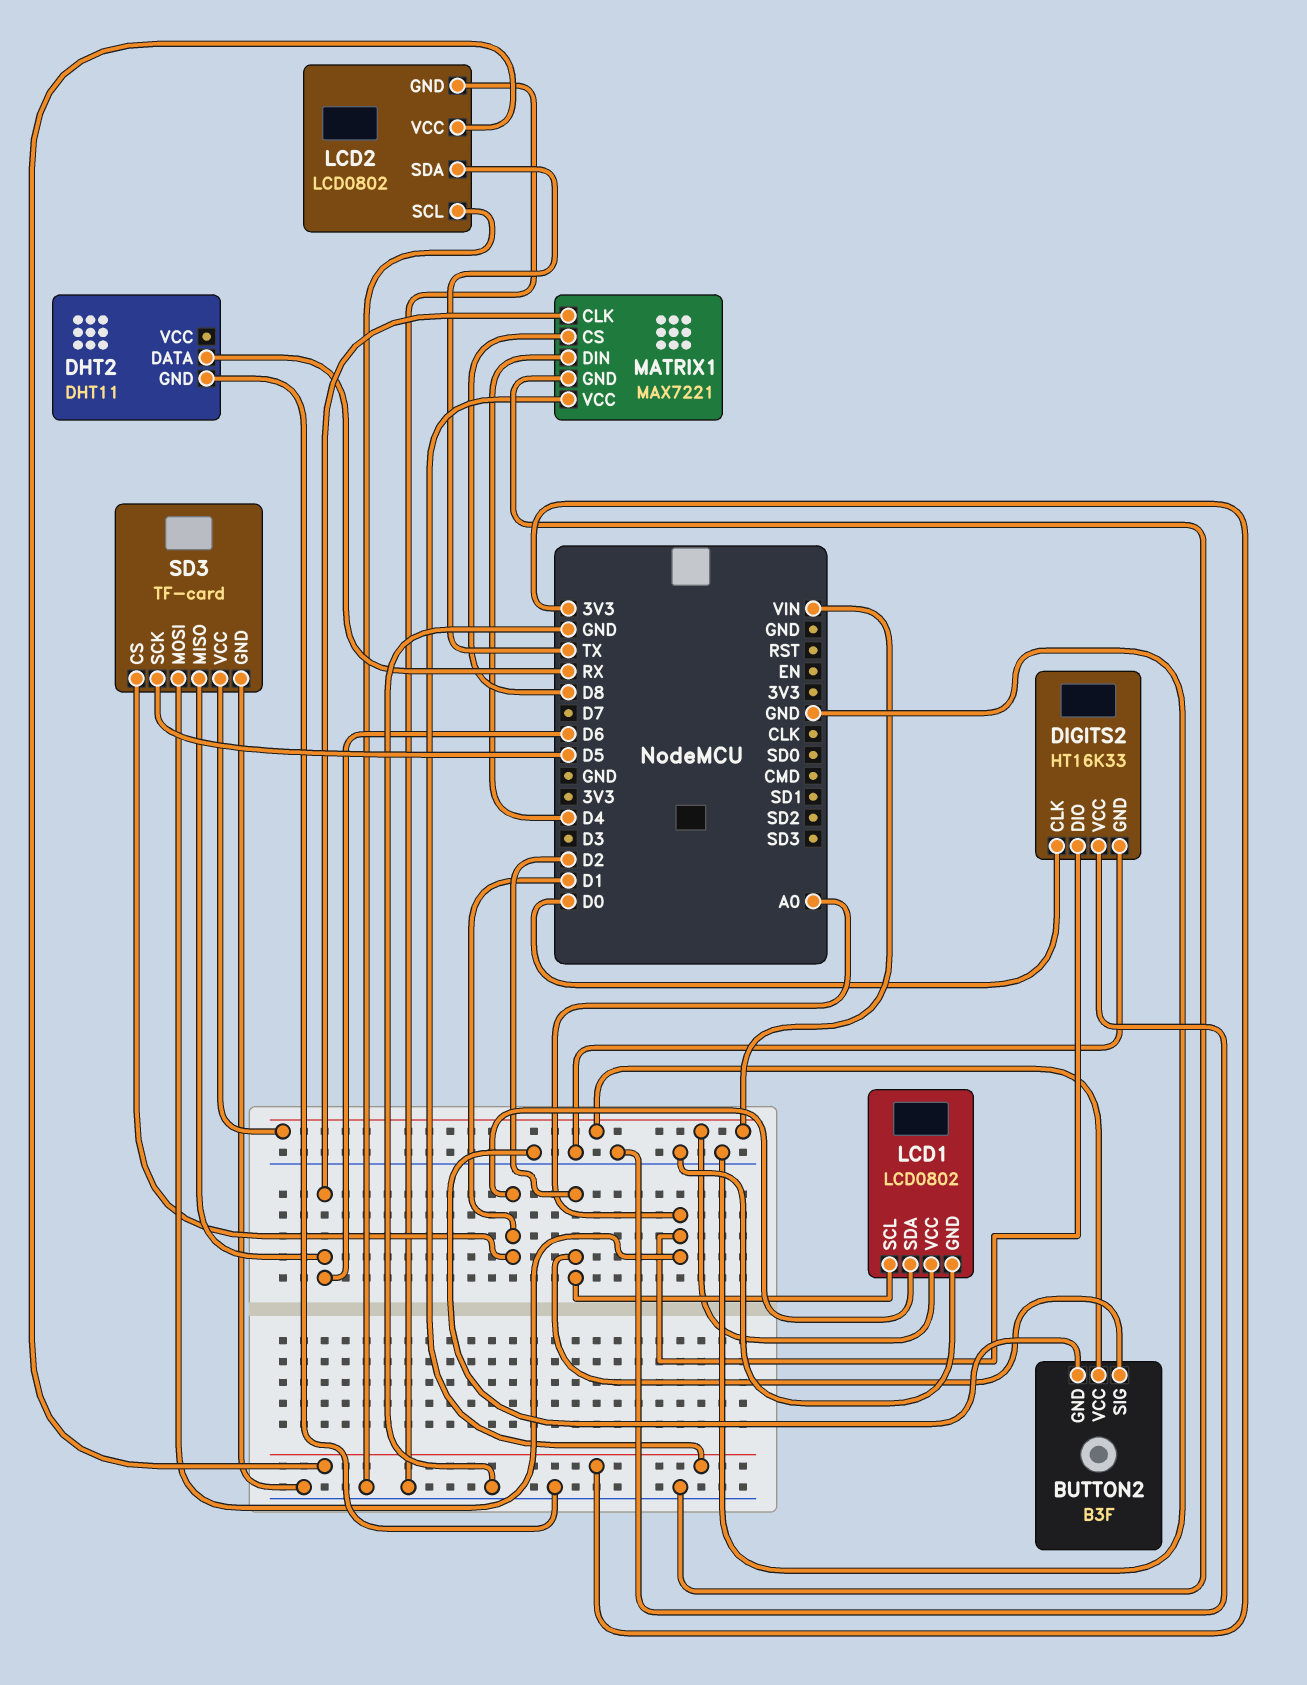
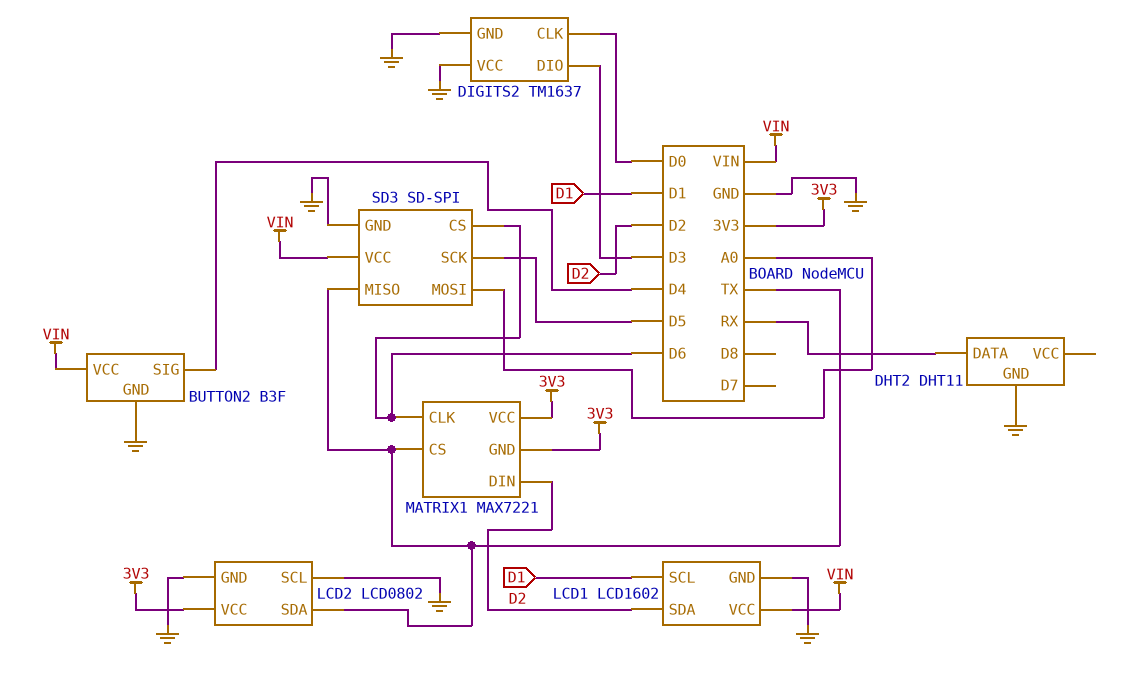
BUTTON2 pin SIG: D2 -> D4
DIGITS2: HT16K33 -> TM1637
DIGITS2 pin DIO: A0 -> D3
LCD1: LCD0802 -> LCD1602
LCD1 pin SCL: D2 -> D1
LCD1 pin SDA: D1 -> D2
MATRIX1 pin CS: D8 -> TX
MATRIX1 pin DIN: D4 -> D2
MATRIX1 pin GND: GND -> 3V3
SD3: TF-card -> SD-SPI
SD3 pin CS: D1 -> D6
SD3 pin MISO: D6 -> TX

